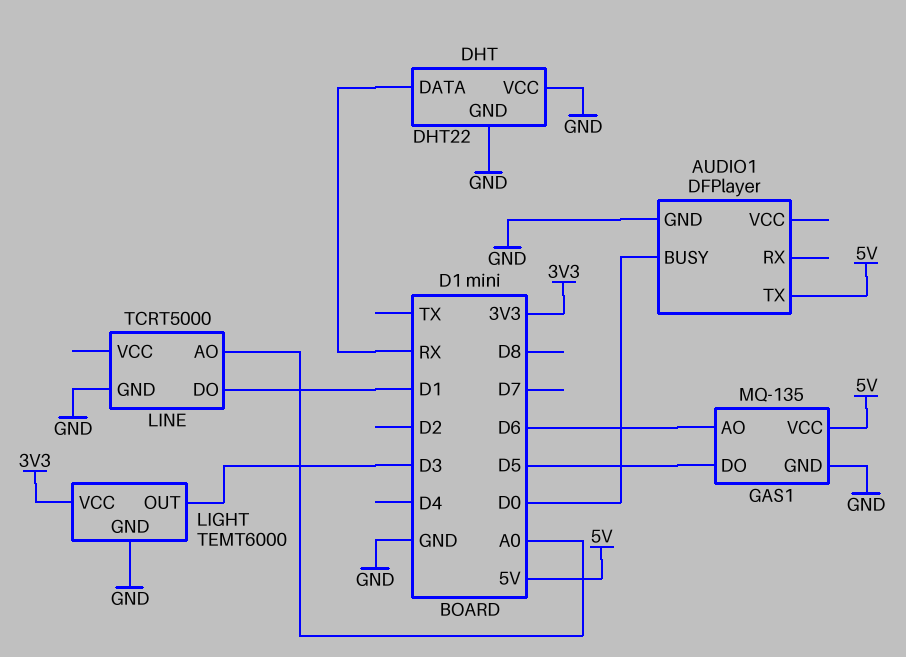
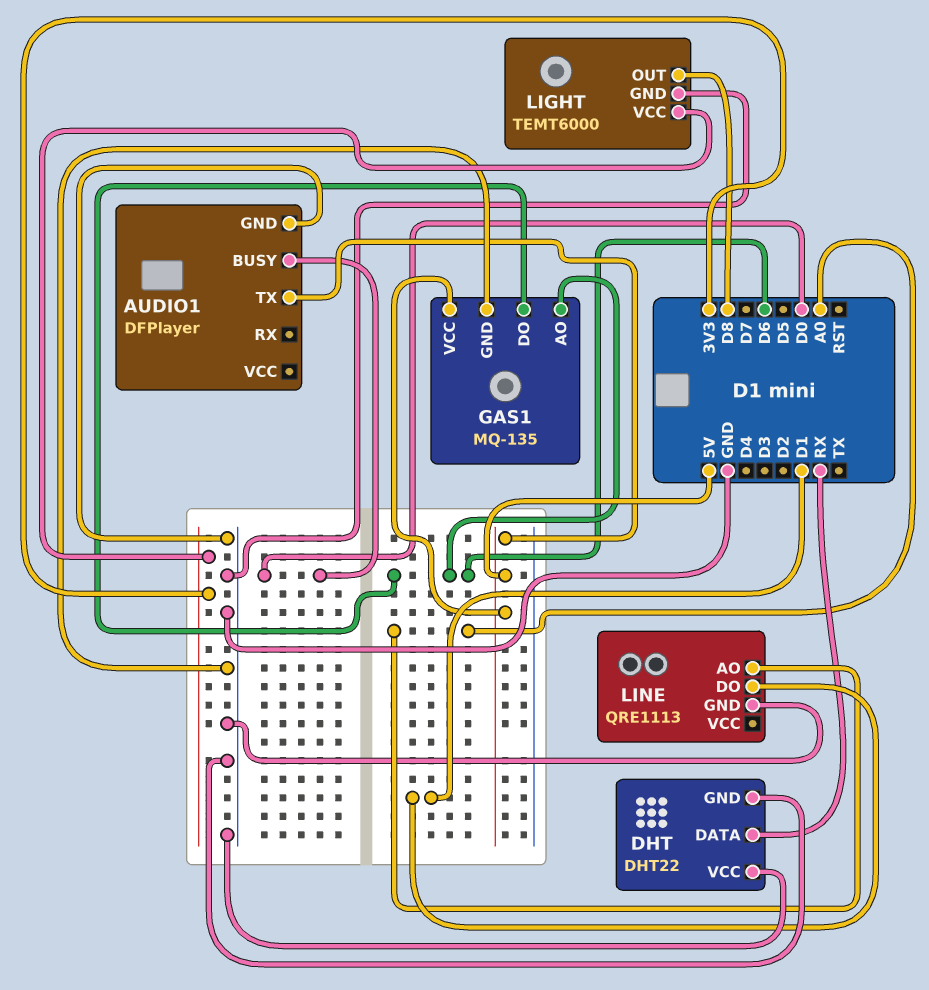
GAS1 pin DO: D5 -> D6
LIGHT pin OUT: D3 -> D8
LINE: TCRT5000 -> QRE1113

